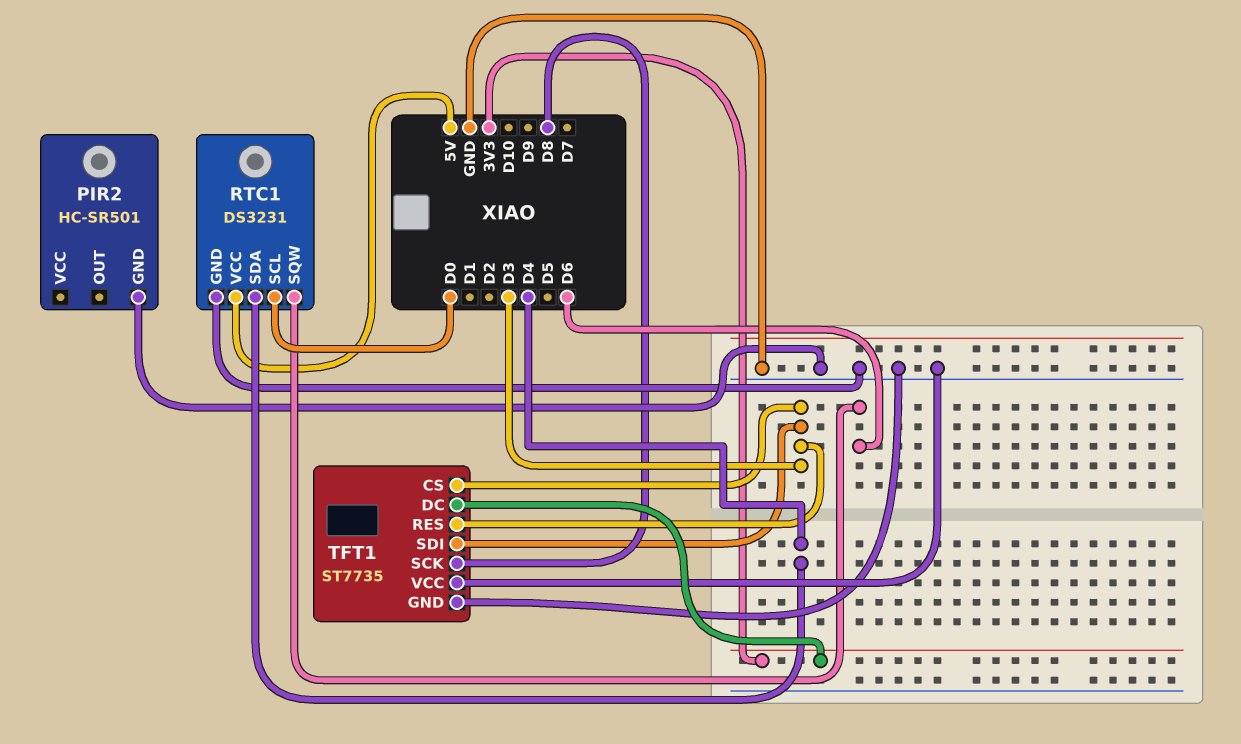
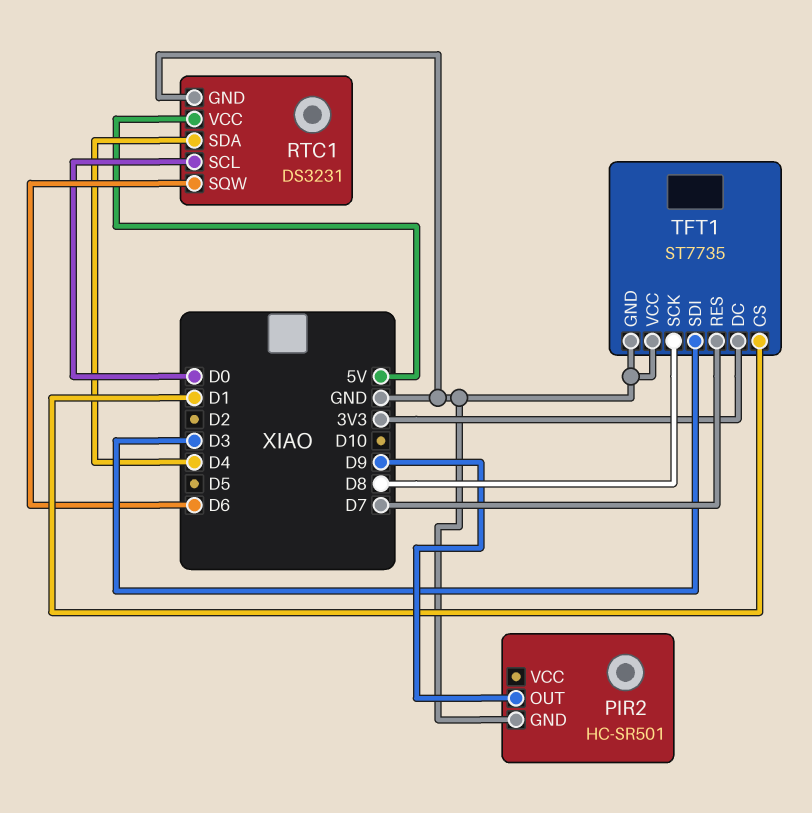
PIR2 pin OUT: none -> D9
TFT1 pin CS: D3 -> D1
TFT1 pin RES: D3 -> D7

